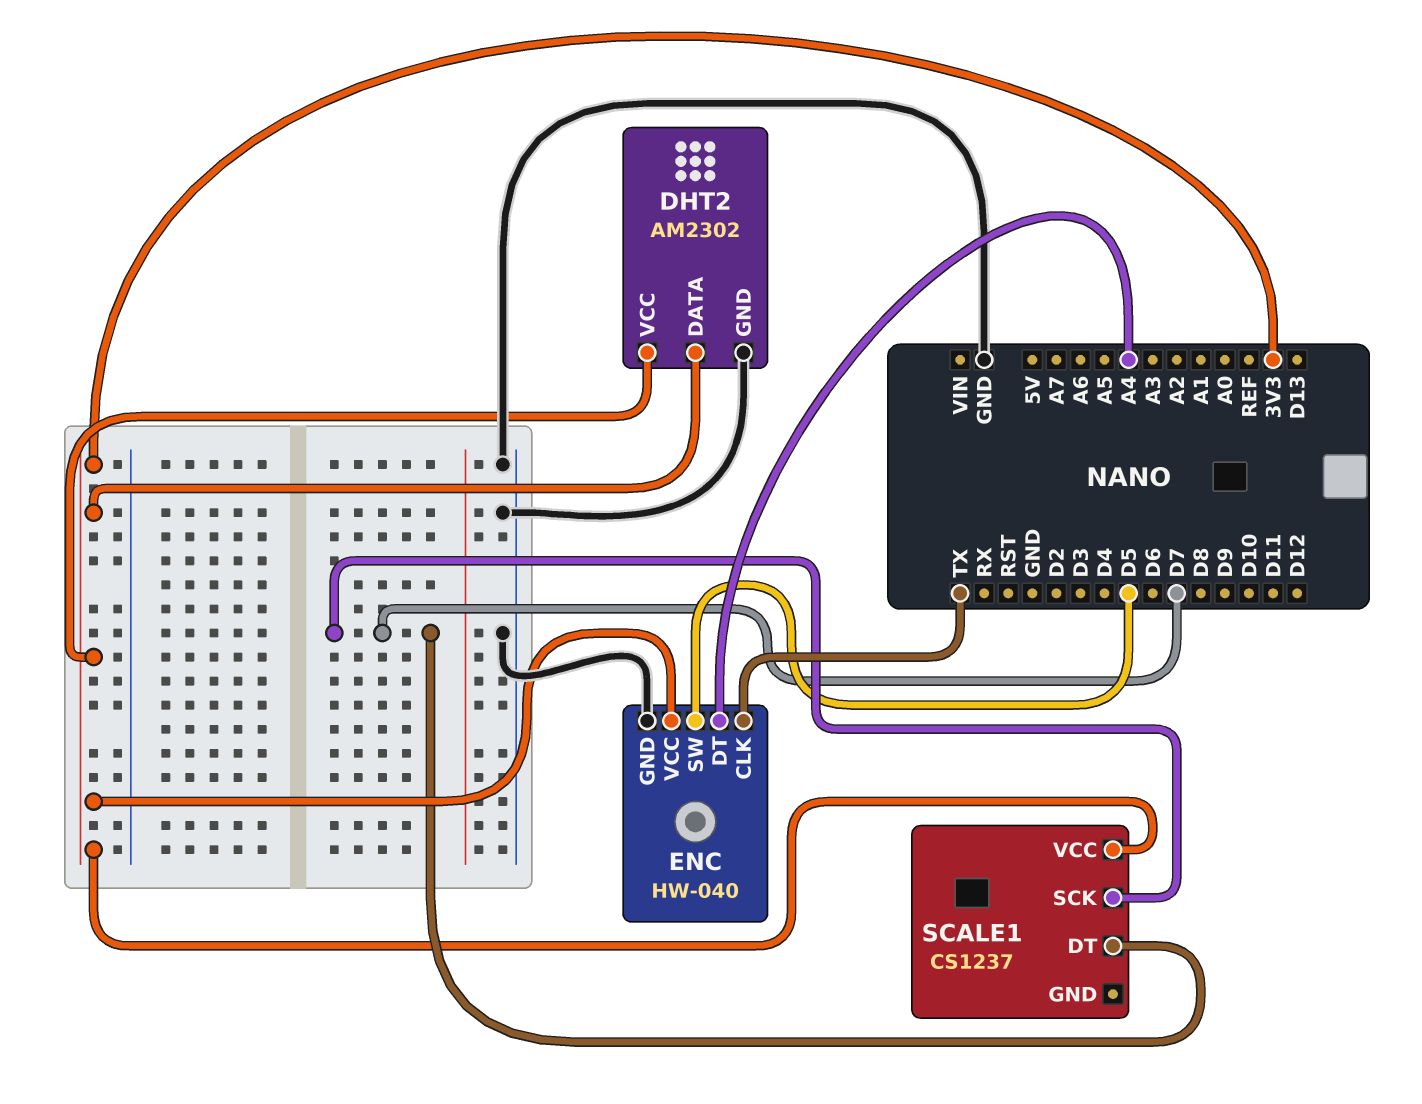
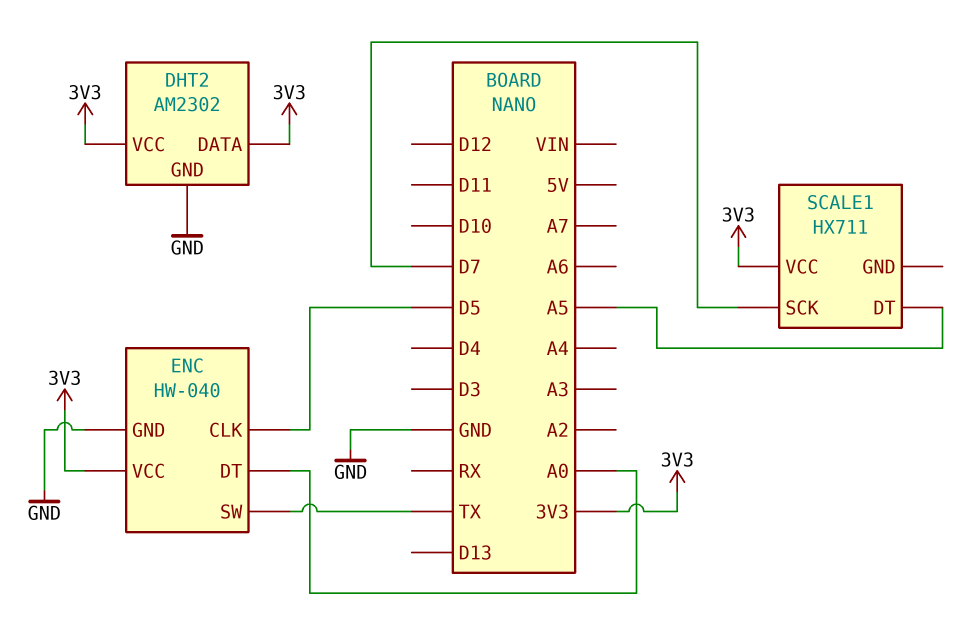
ENC pin CLK: TX -> D5
ENC pin DT: A4 -> A0
ENC pin SW: D5 -> TX
SCALE1: CS1237 -> HX711
SCALE1 pin DT: D7 -> A5

